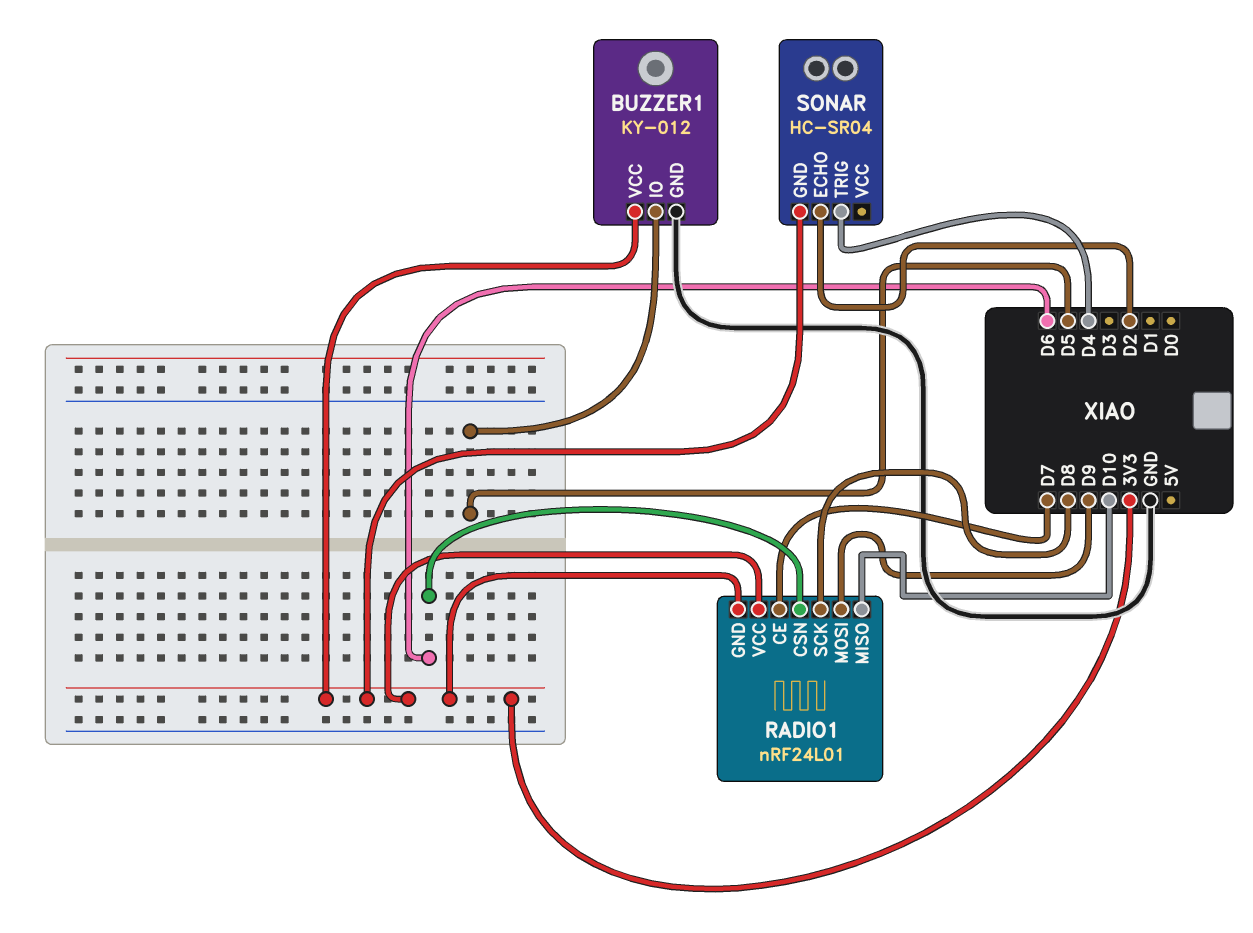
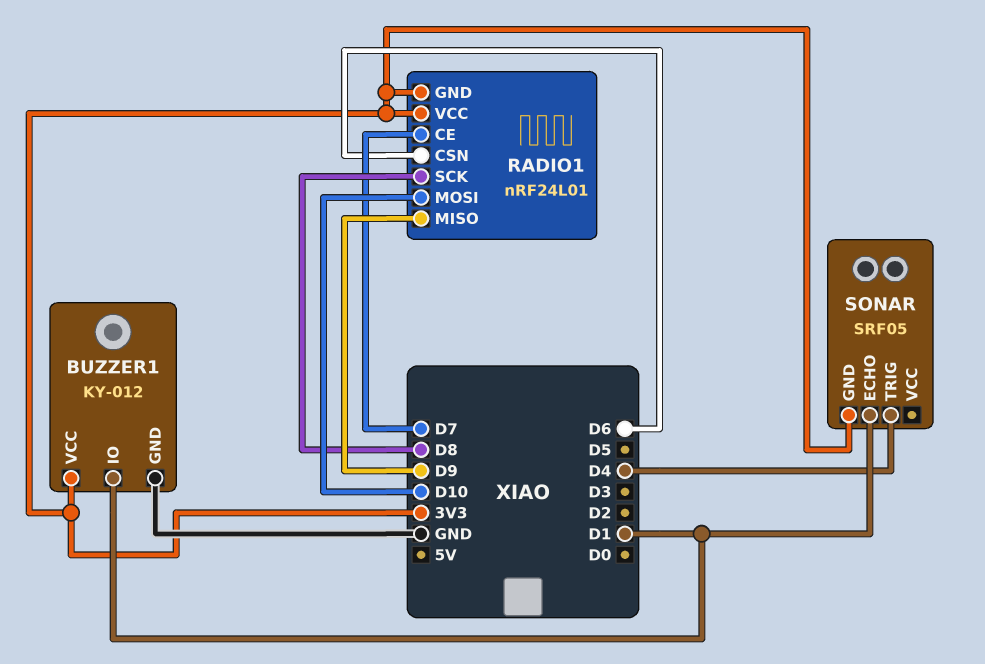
BUZZER1 pin IO: D5 -> D1
RADIO1 pin MISO: D10 -> D9
RADIO1 pin MOSI: D9 -> D10
SONAR: HC-SR04 -> SRF05
SONAR pin ECHO: D2 -> D1

